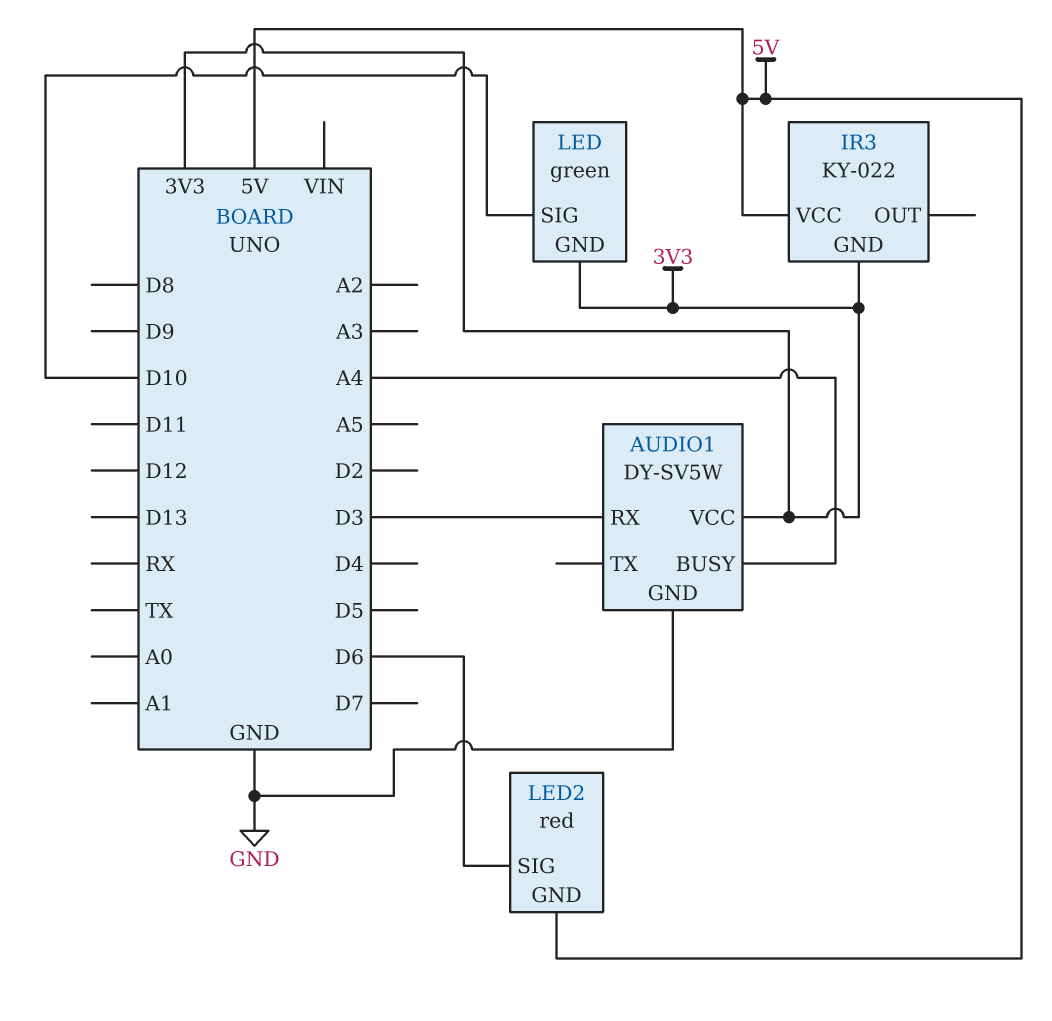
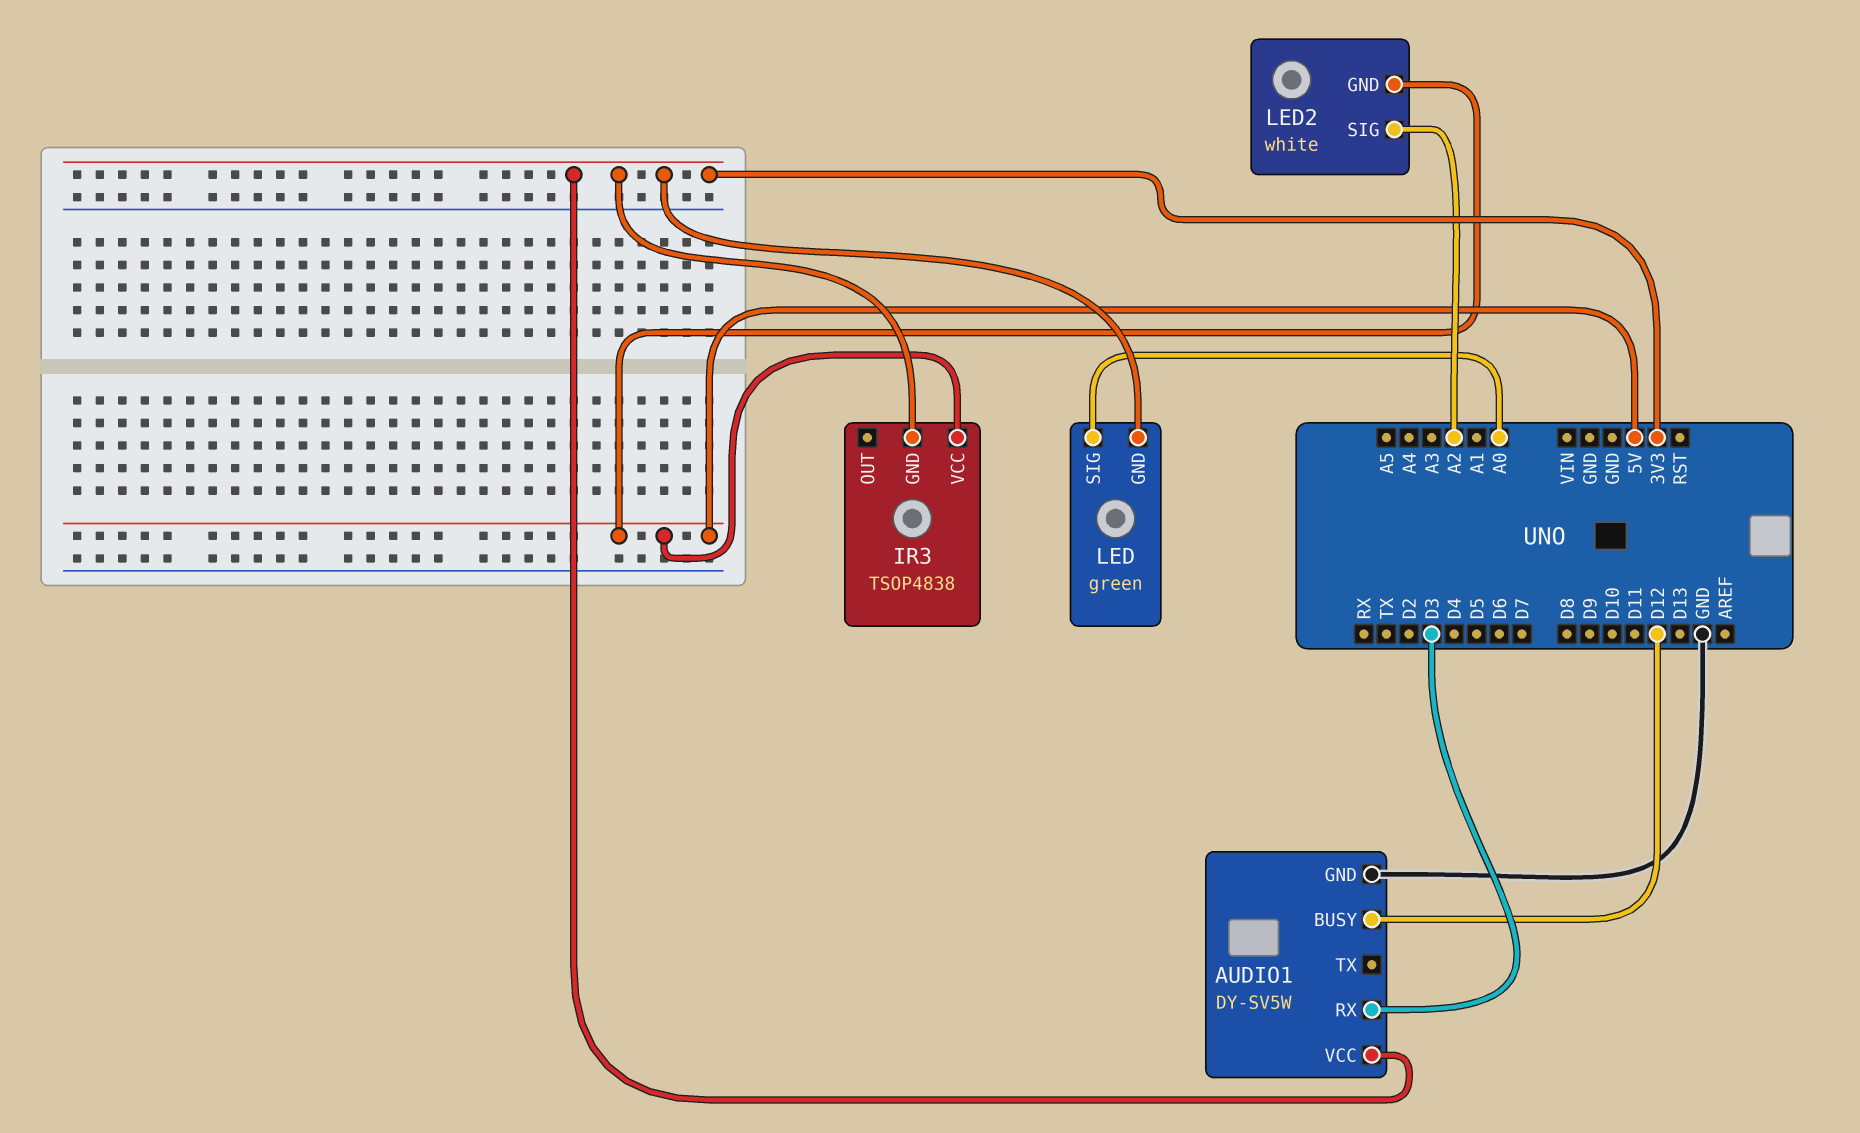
AUDIO1 pin BUSY: A4 -> D12
IR3: KY-022 -> TSOP4838
LED pin SIG: D10 -> A0
LED2: red -> white
LED2 pin SIG: D6 -> A2

